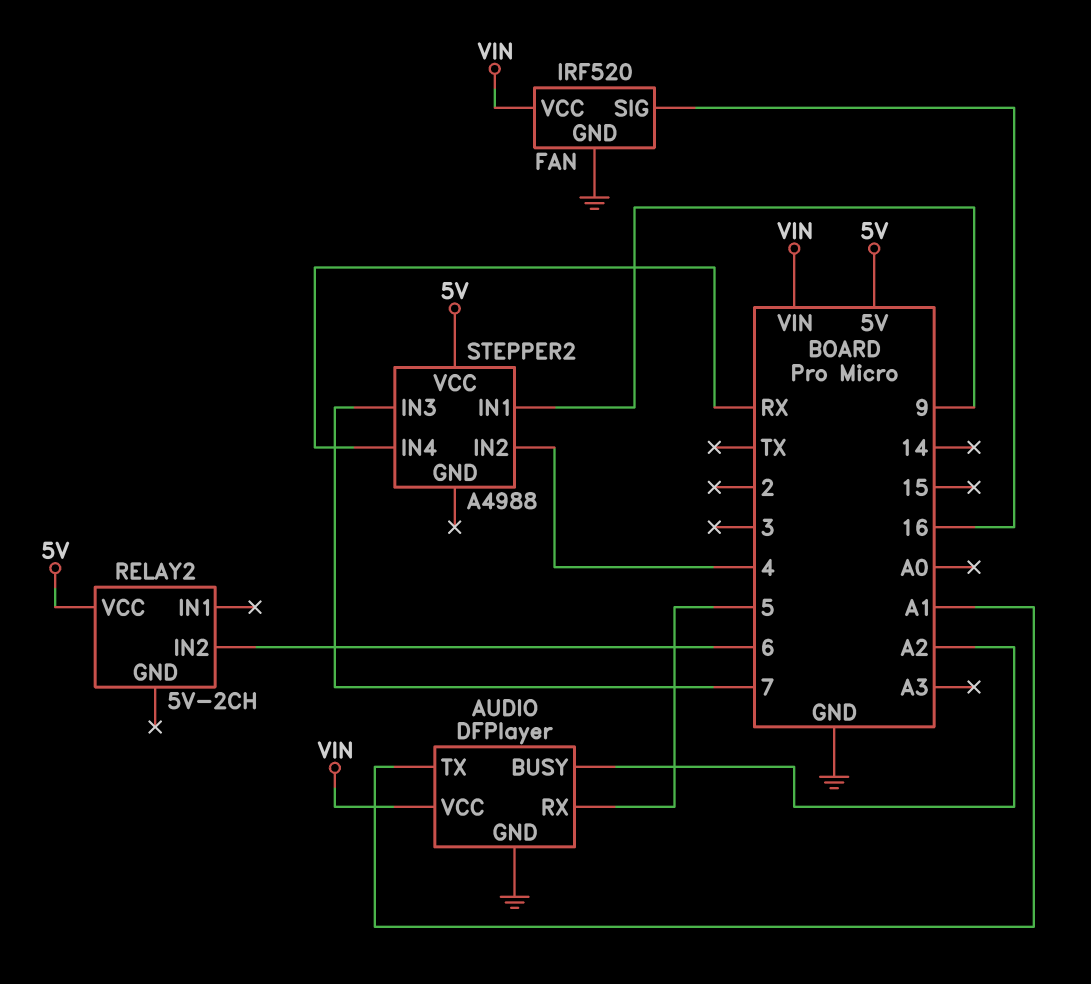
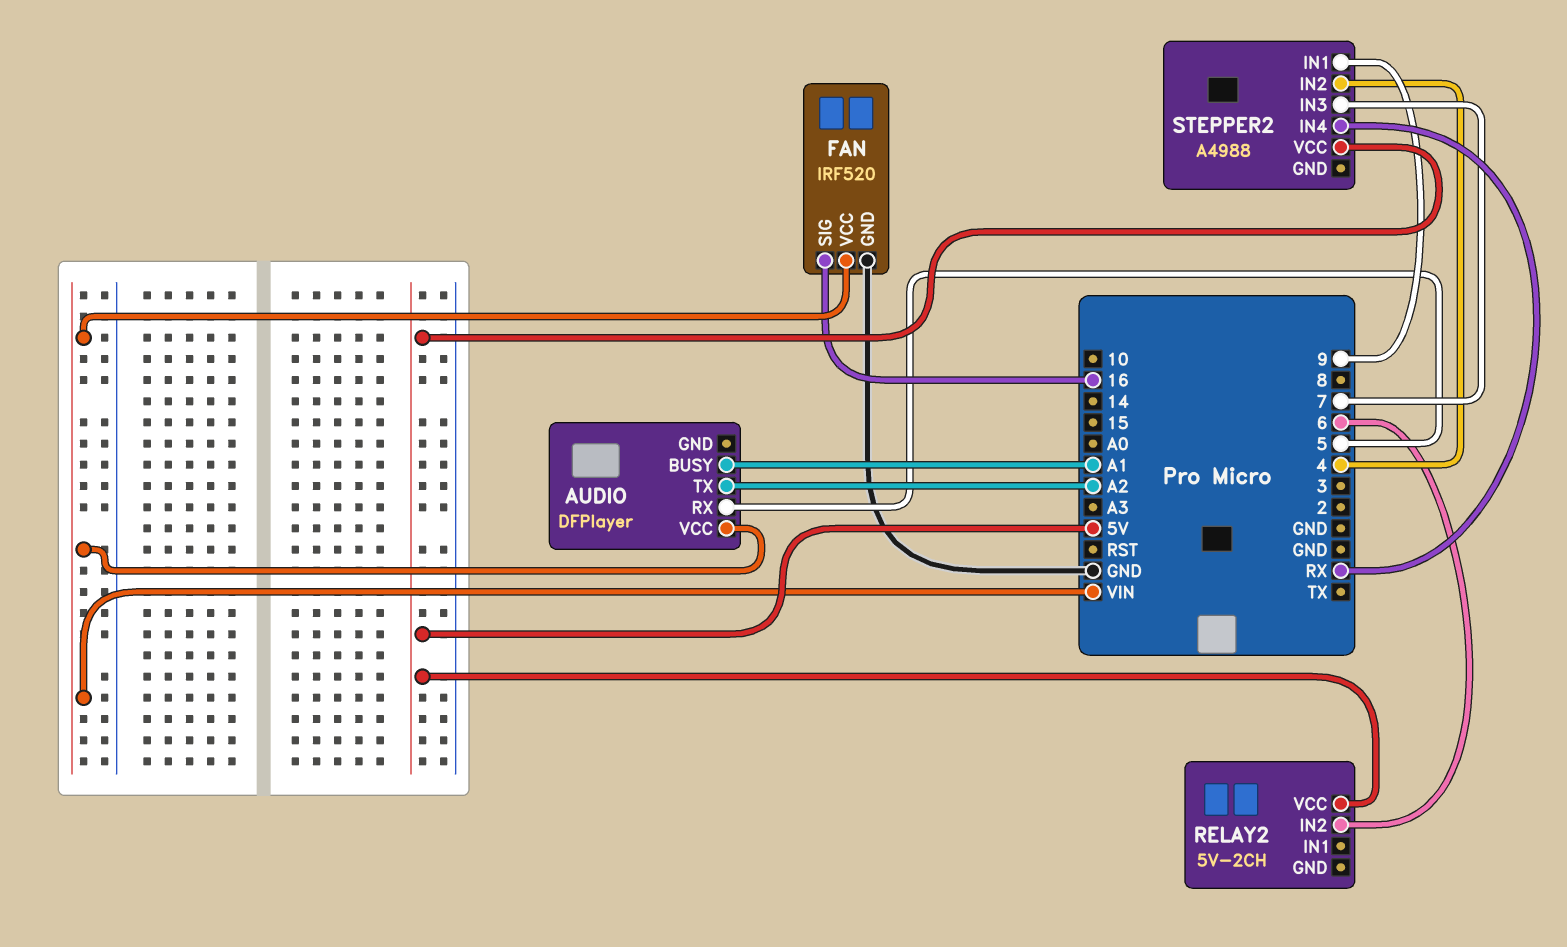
AUDIO pin BUSY: A2 -> A1
AUDIO pin GND: GND -> none
AUDIO pin TX: A1 -> A2

